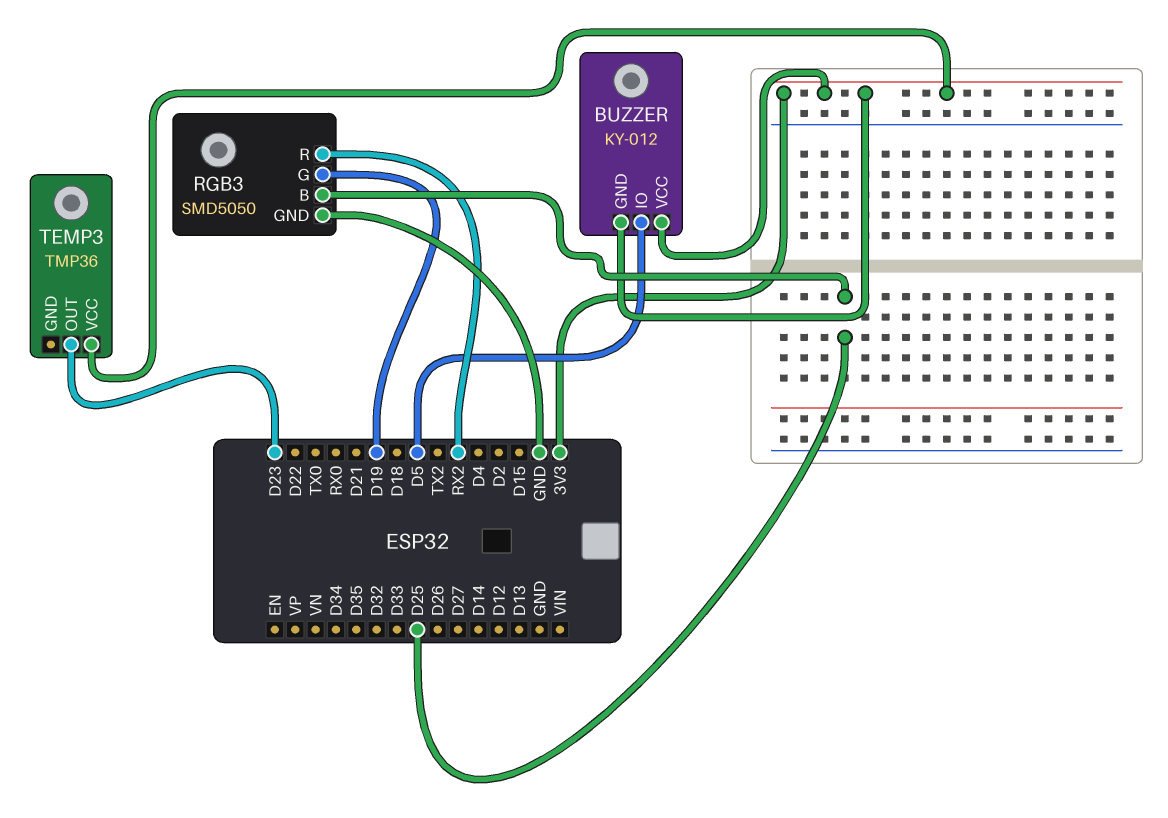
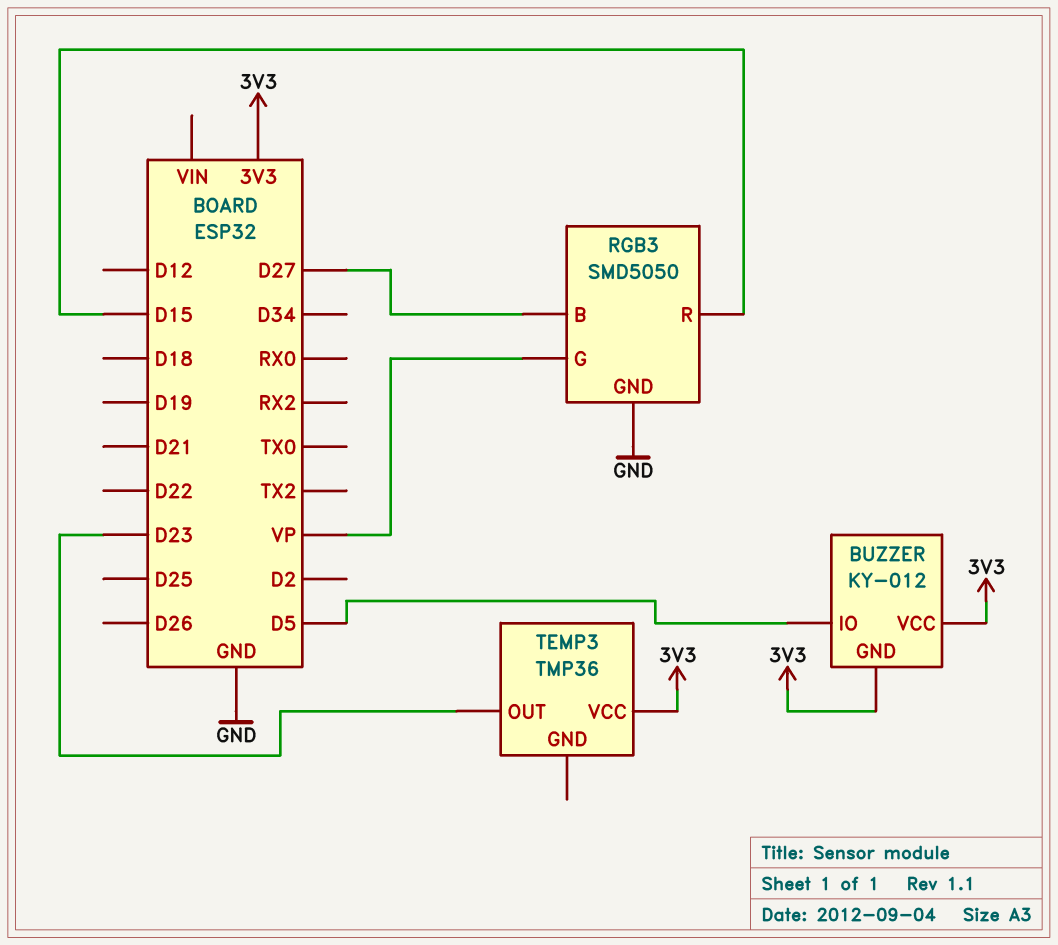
RGB3 pin B: D25 -> D27
RGB3 pin G: D19 -> VP
RGB3 pin R: RX2 -> D15

